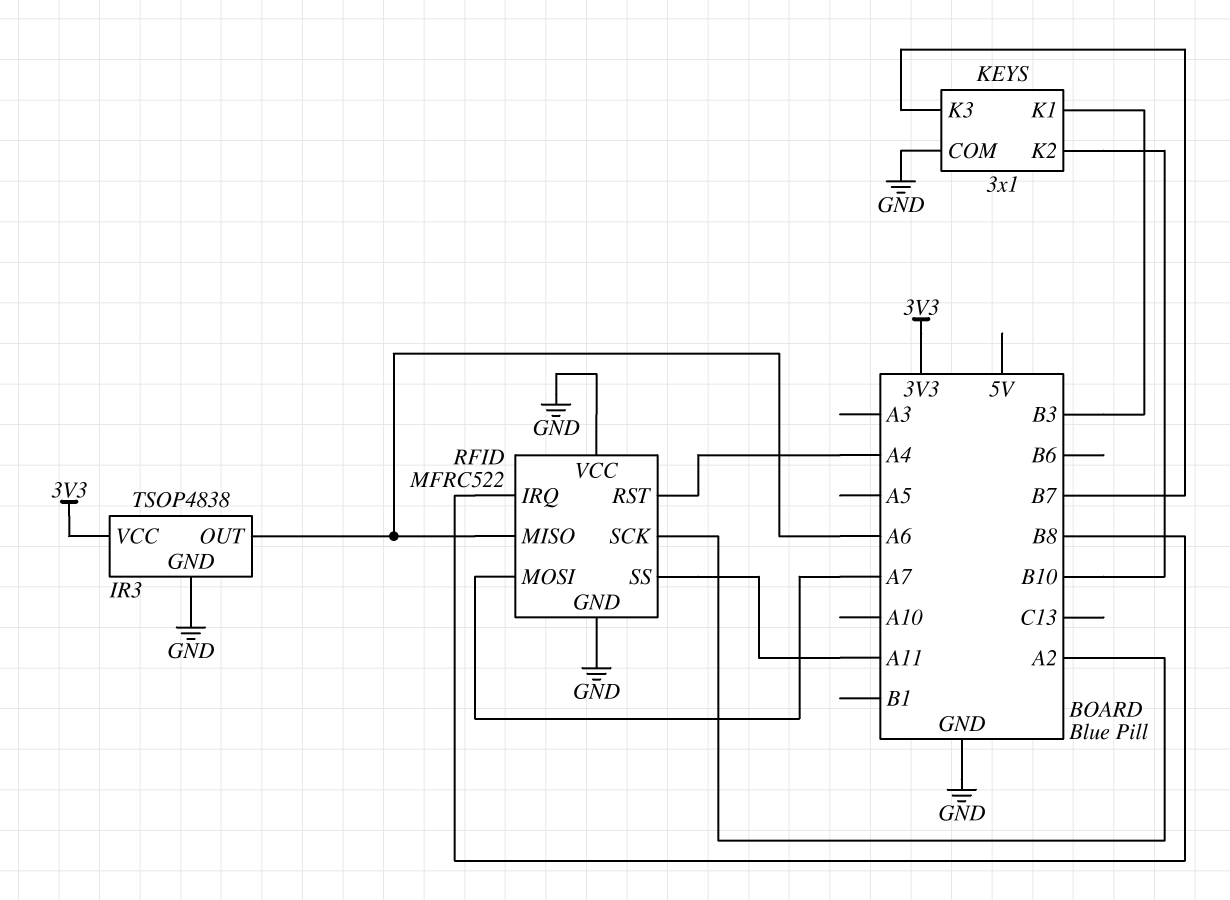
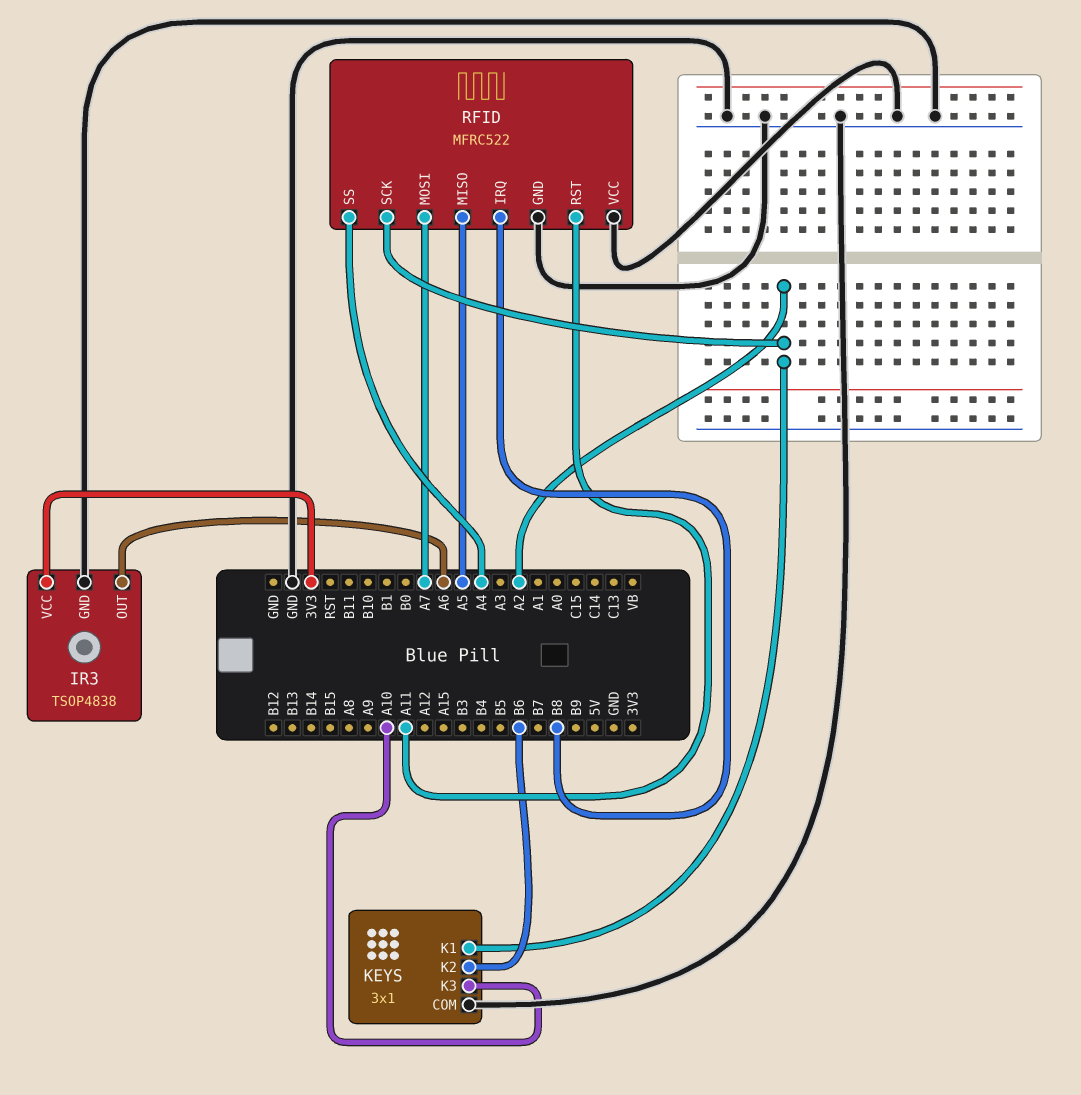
KEYS pin K1: B3 -> A2
KEYS pin K2: B10 -> B6
KEYS pin K3: B7 -> A10
RFID pin MISO: A6 -> A5
RFID pin RST: A4 -> A11
RFID pin SS: A11 -> A4

